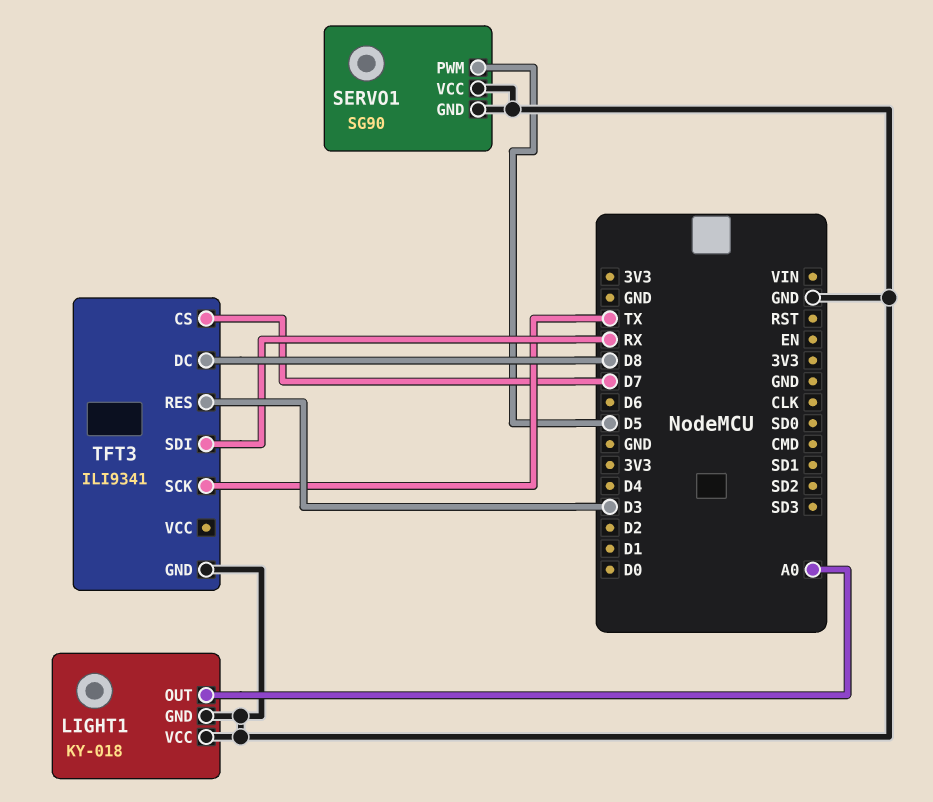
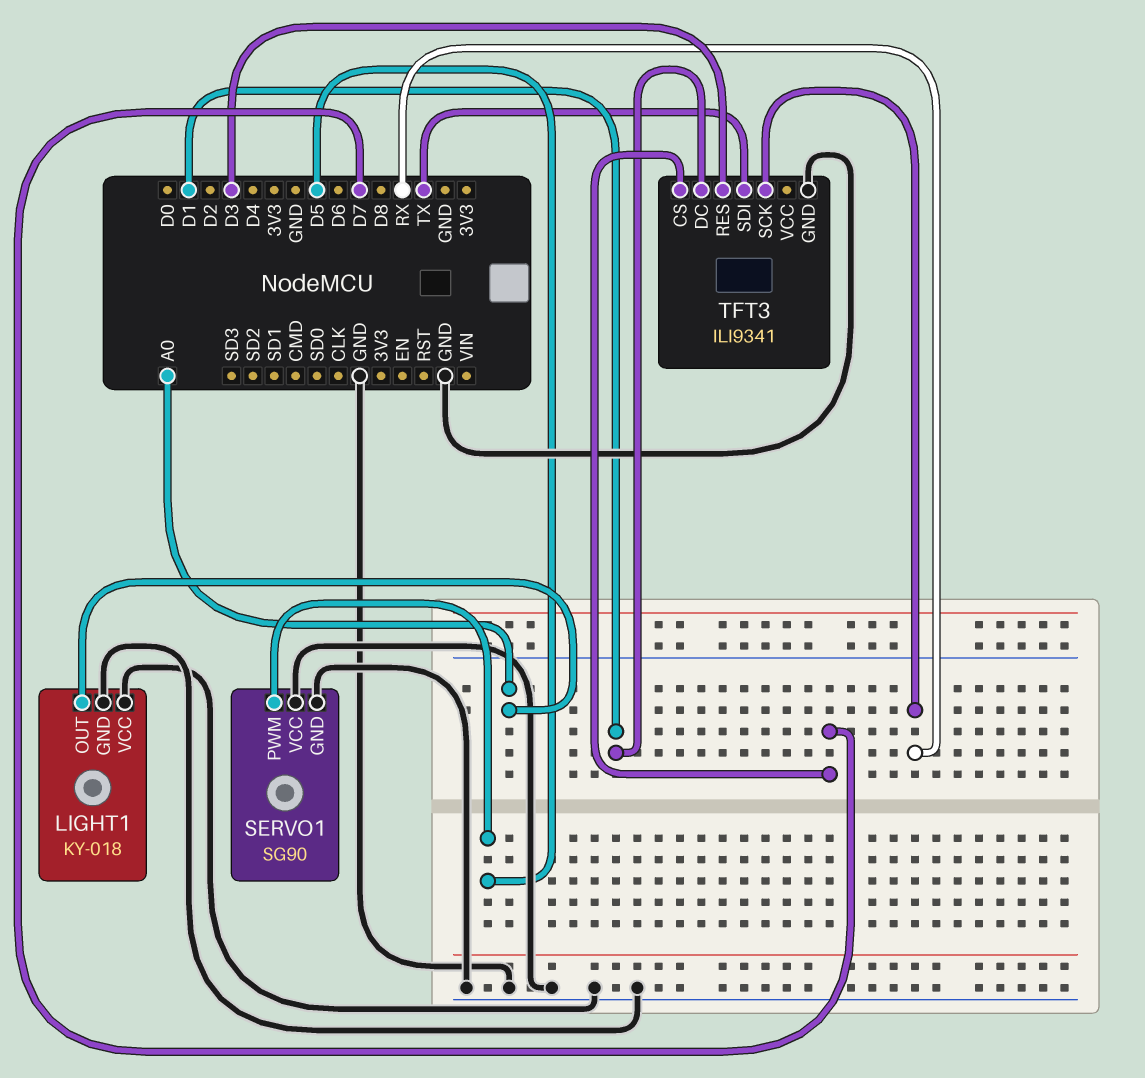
TFT3 pin DC: D8 -> D1
TFT3 pin SCK: TX -> RX
TFT3 pin SDI: RX -> TX

